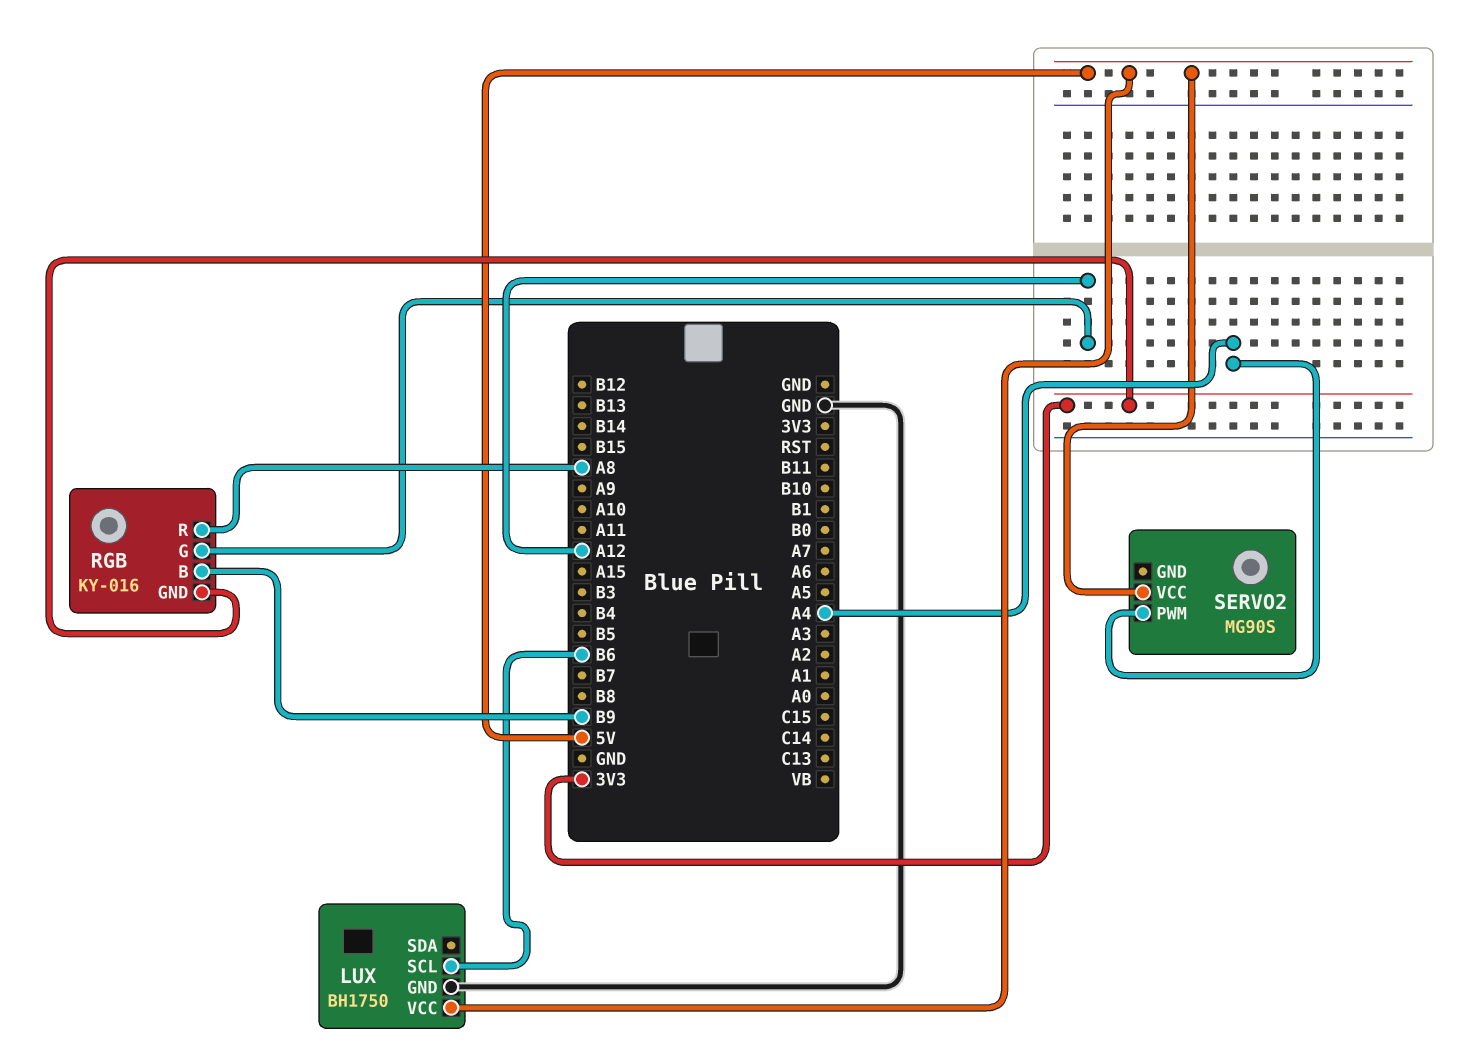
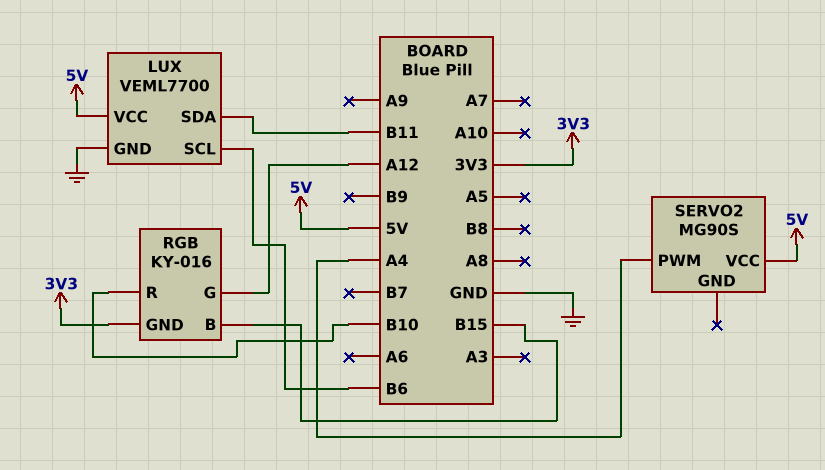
LUX: BH1750 -> VEML7700
LUX pin SDA: none -> B11
RGB pin B: B9 -> B15
RGB pin R: A8 -> B10

